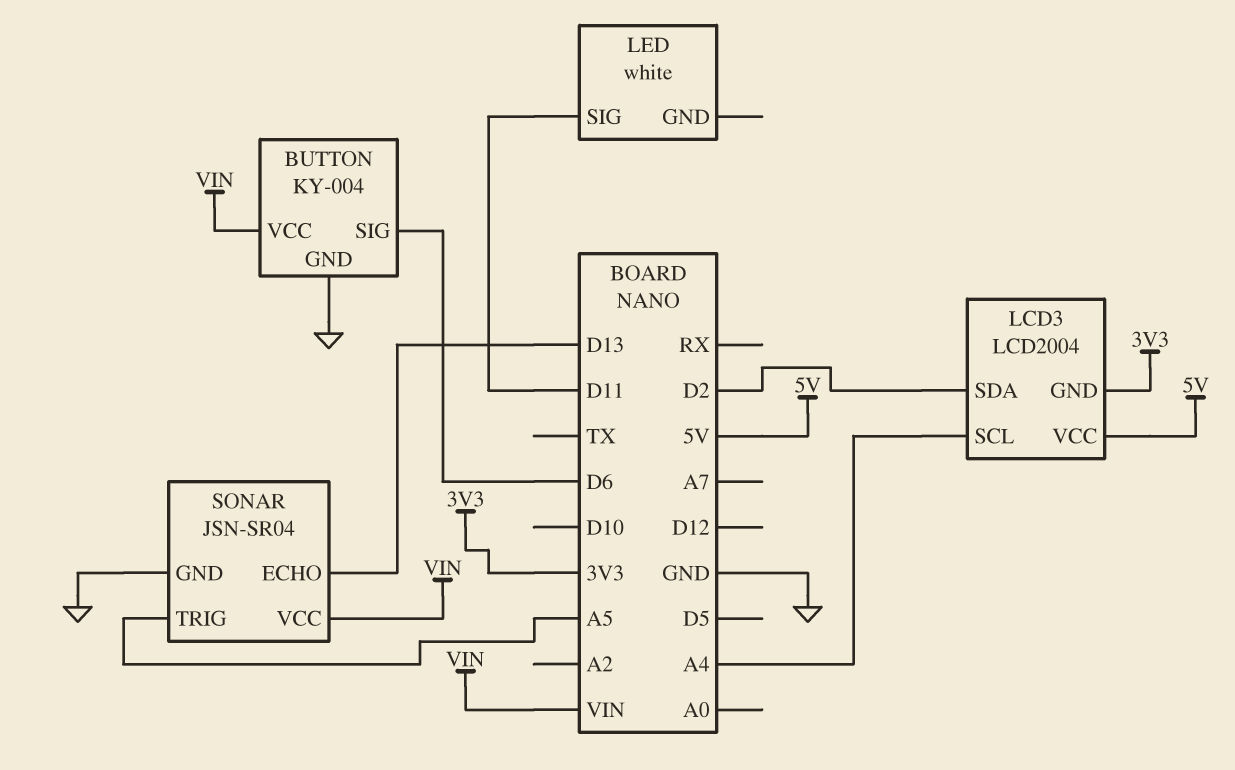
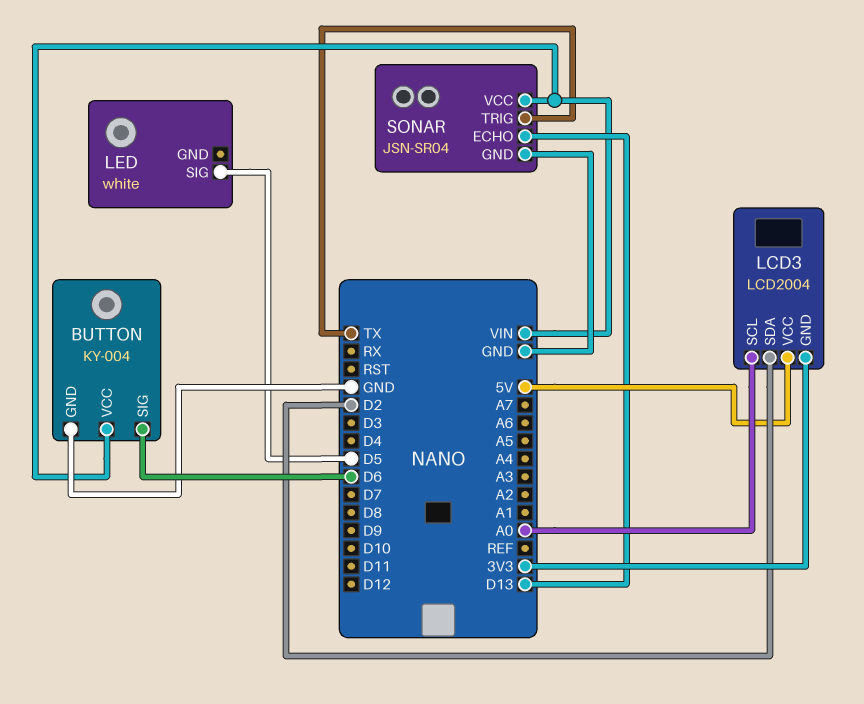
LCD3 pin SCL: A4 -> A0
LED pin SIG: D11 -> D5
SONAR pin TRIG: A5 -> TX

